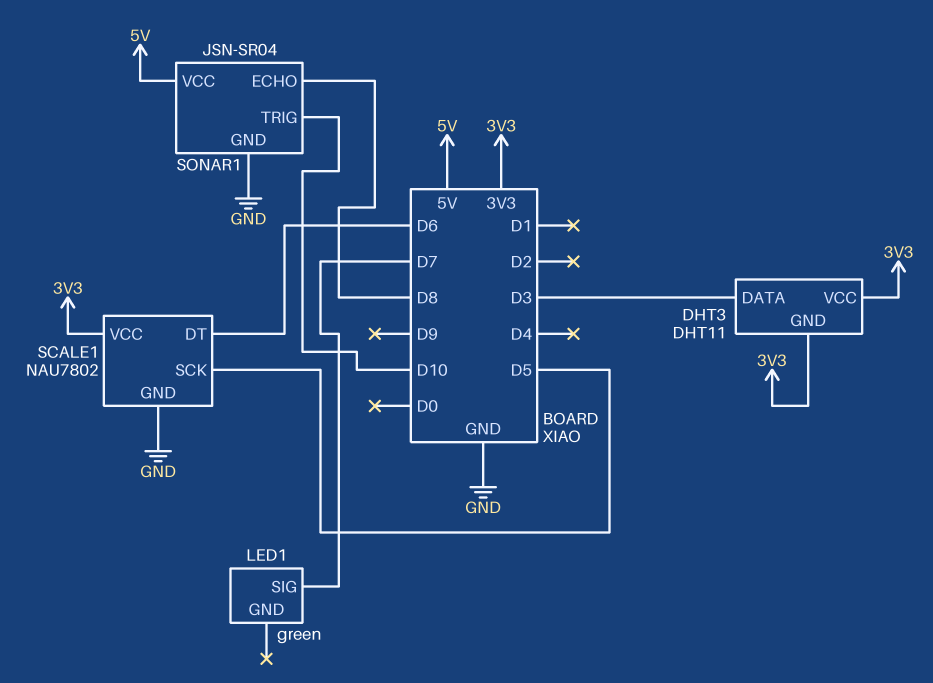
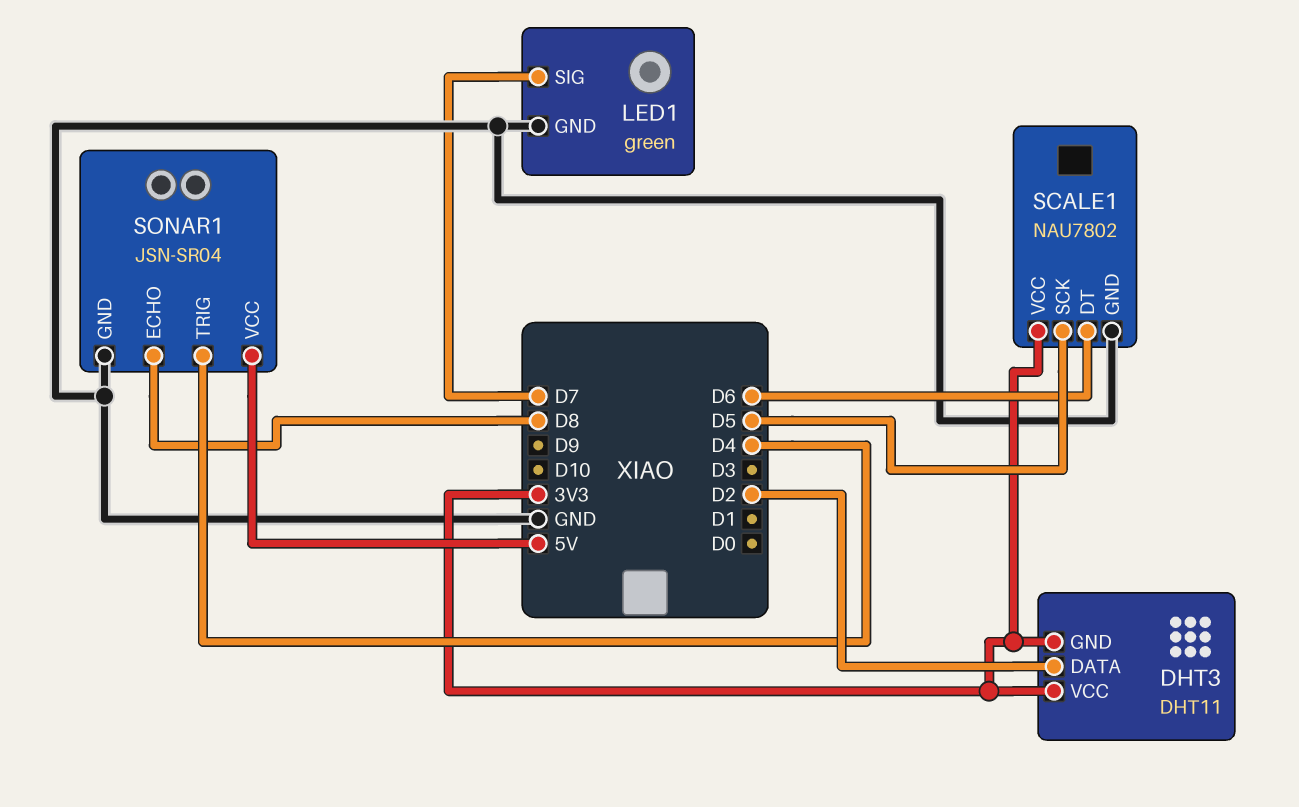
DHT3 pin DATA: D3 -> D2
LED1 pin GND: none -> GND
SONAR1 pin TRIG: D10 -> D4

